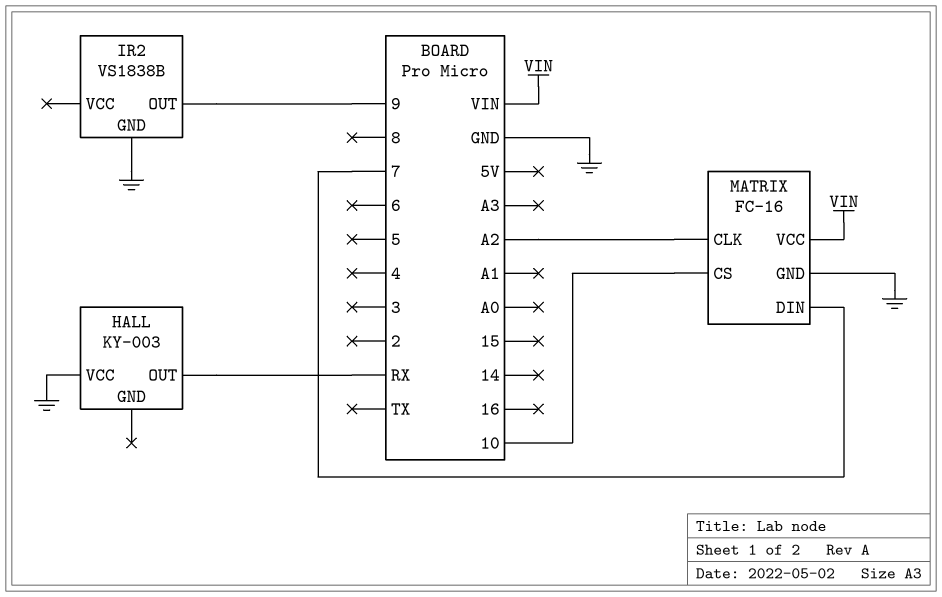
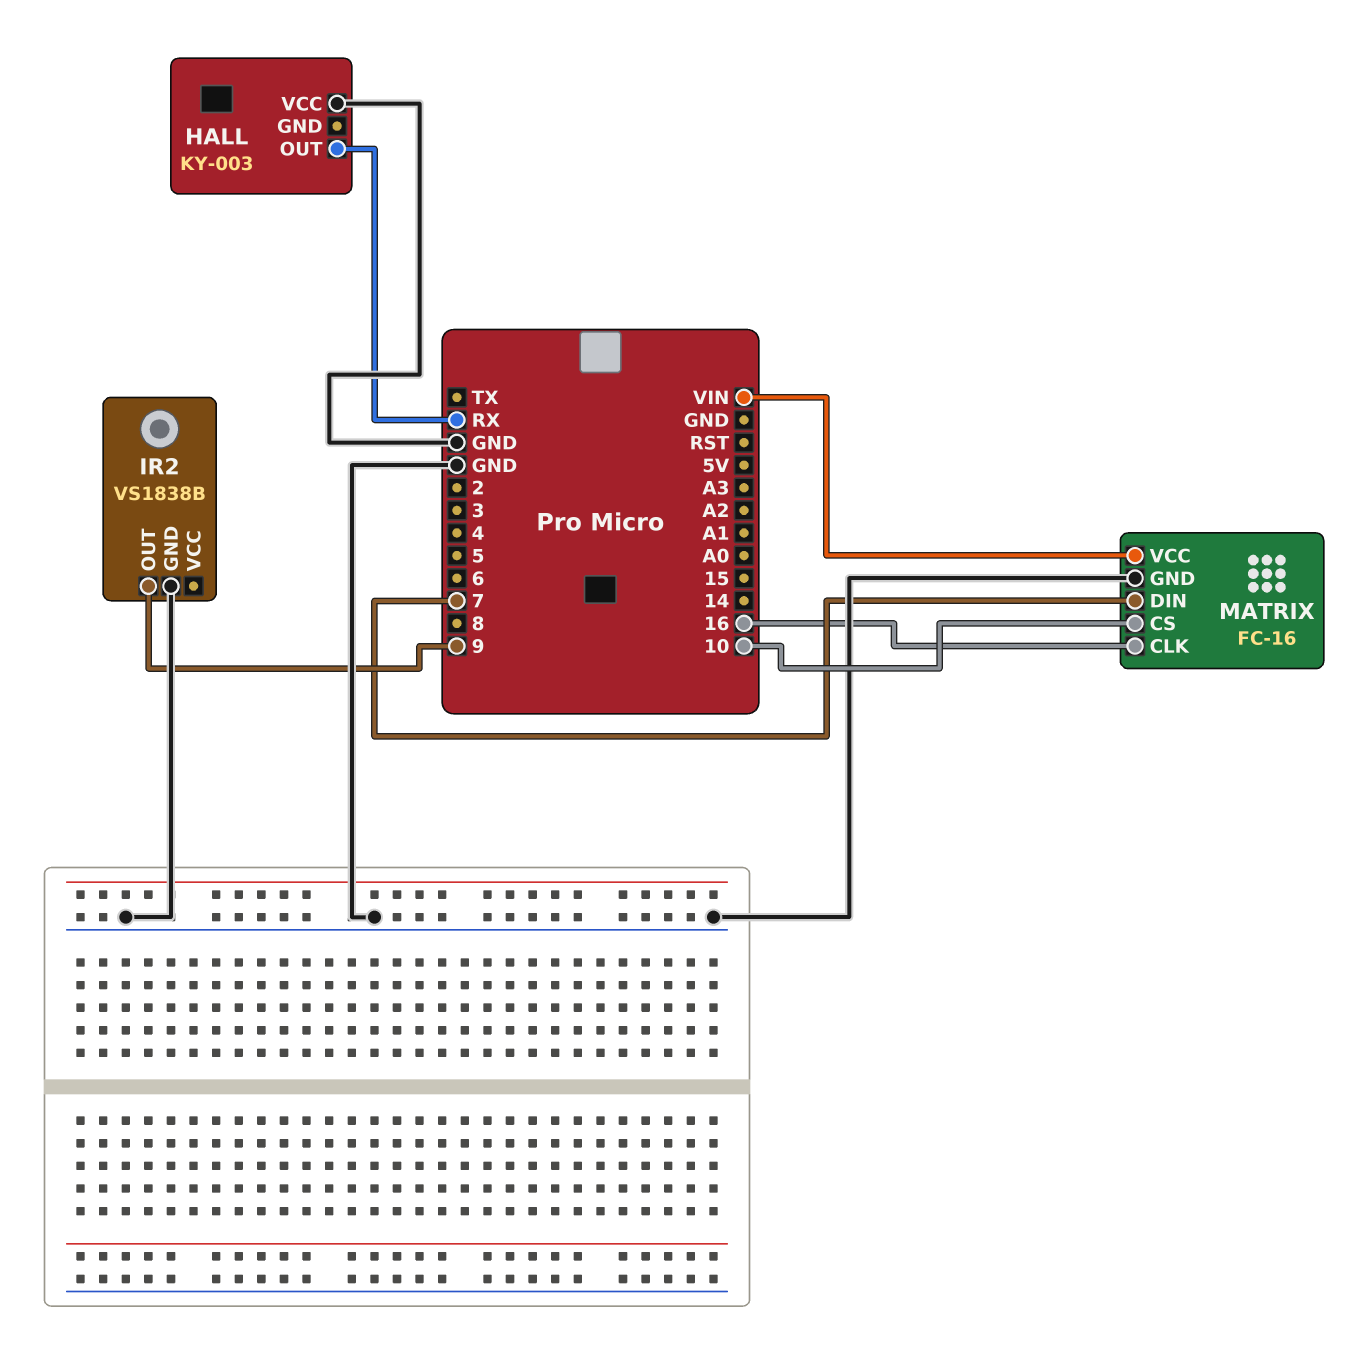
MATRIX pin CLK: A2 -> 16

